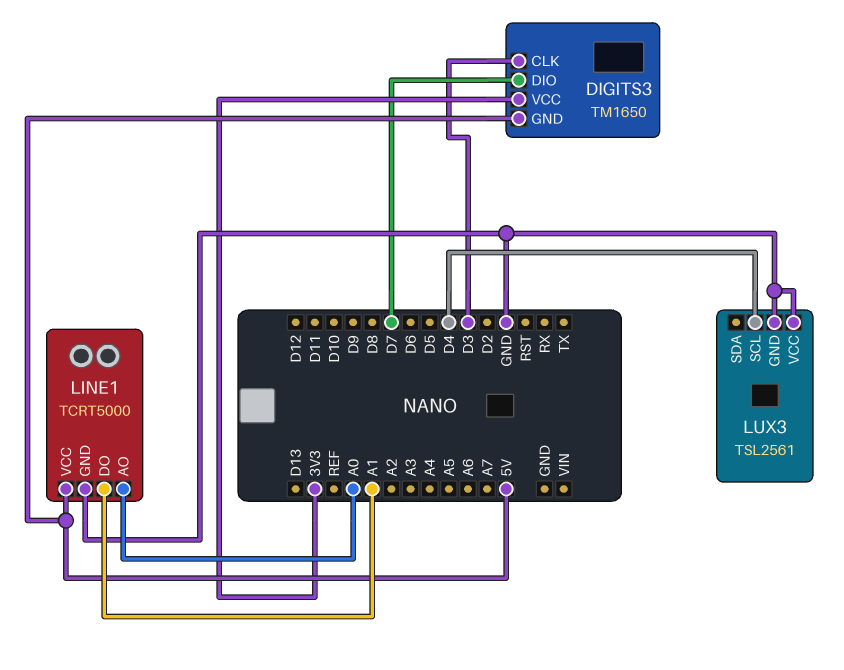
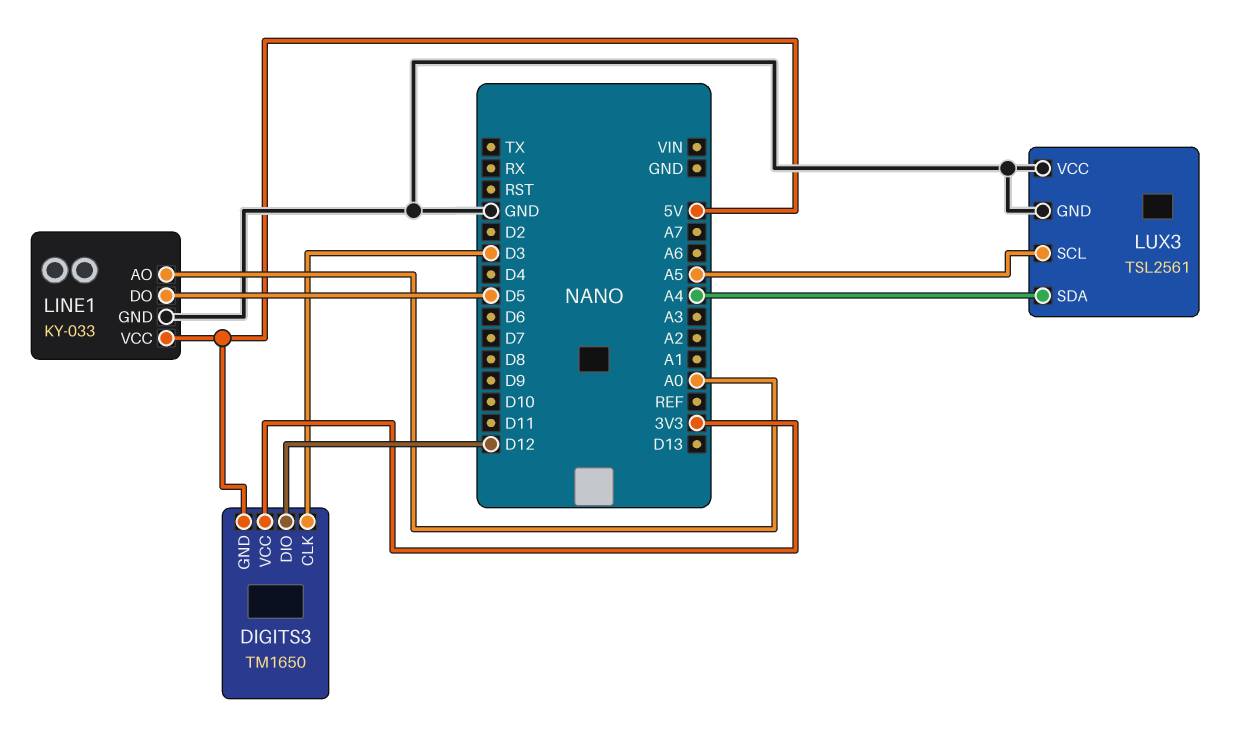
DIGITS3 pin DIO: D7 -> D12
LINE1: TCRT5000 -> KY-033
LINE1 pin DO: A1 -> D5
LUX3 pin SCL: D4 -> A5
LUX3 pin SDA: none -> A4

